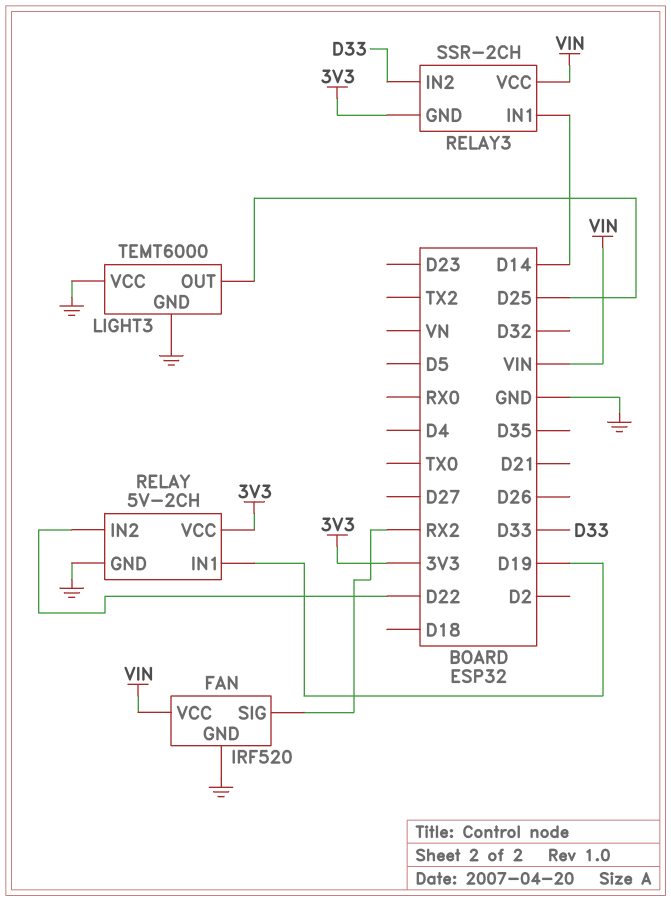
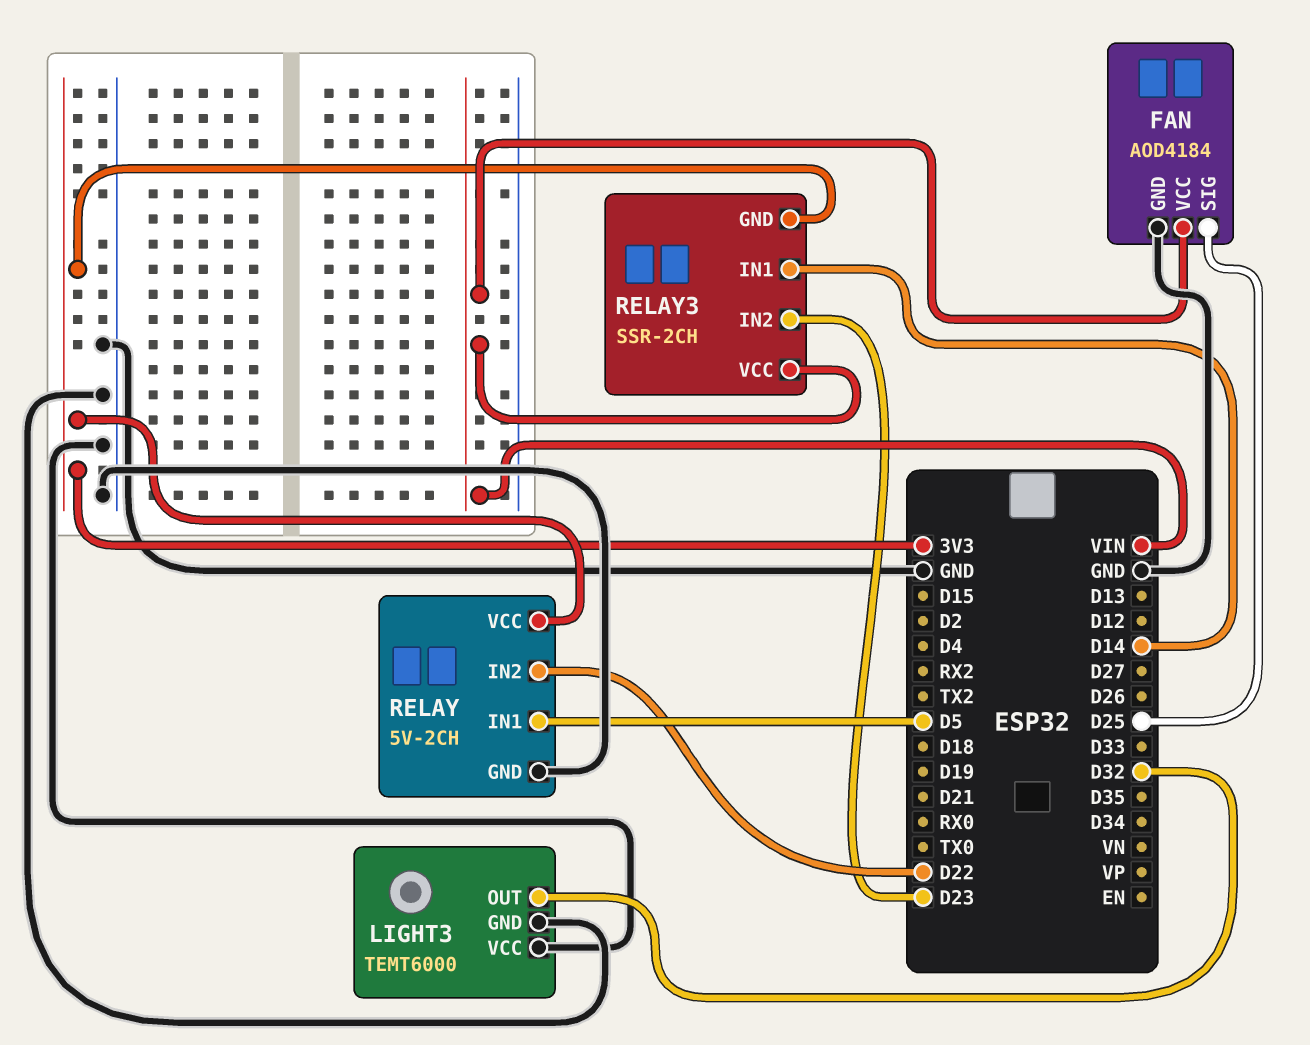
FAN: IRF520 -> AOD4184
FAN pin SIG: RX2 -> D25
LIGHT3 pin OUT: D25 -> D32
RELAY pin IN1: D19 -> D5
RELAY3 pin IN2: D33 -> D23

